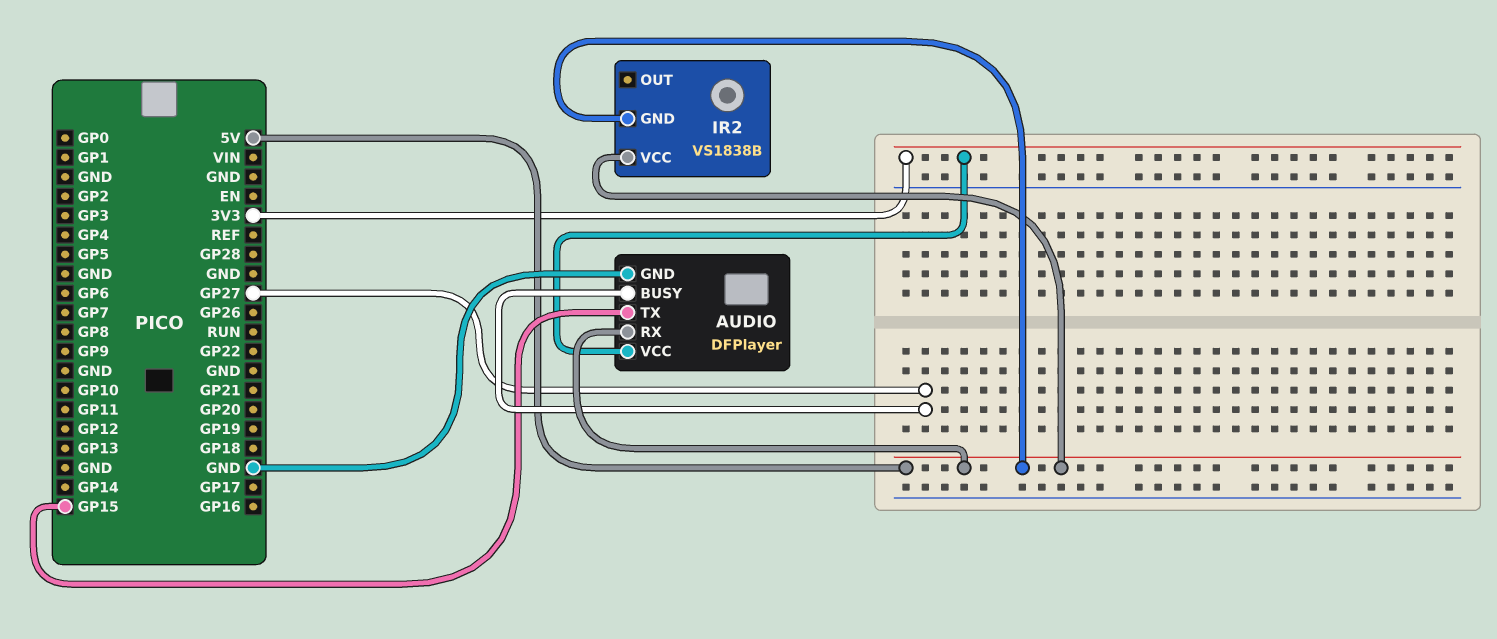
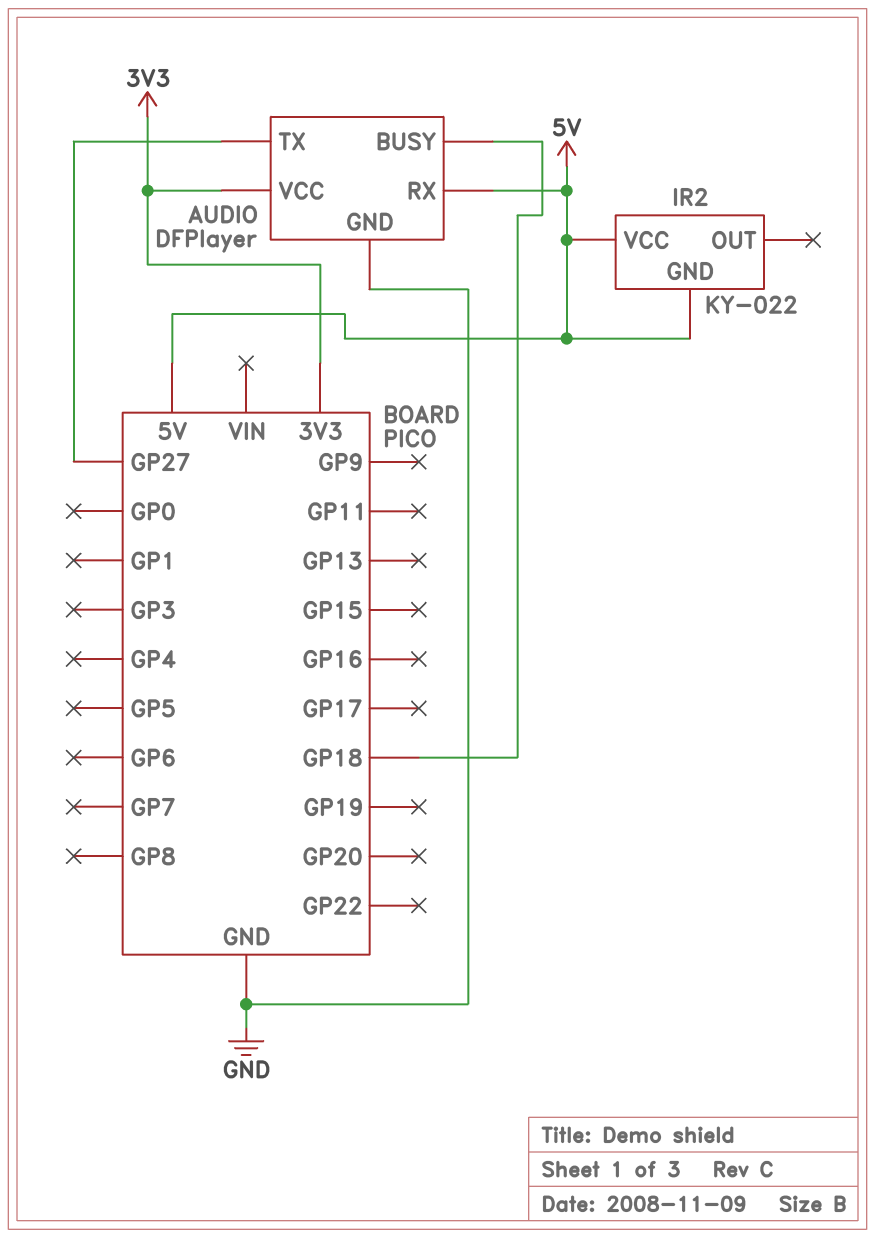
AUDIO pin BUSY: GP27 -> GP18
AUDIO pin TX: GP15 -> GP27
IR2: VS1838B -> KY-022

